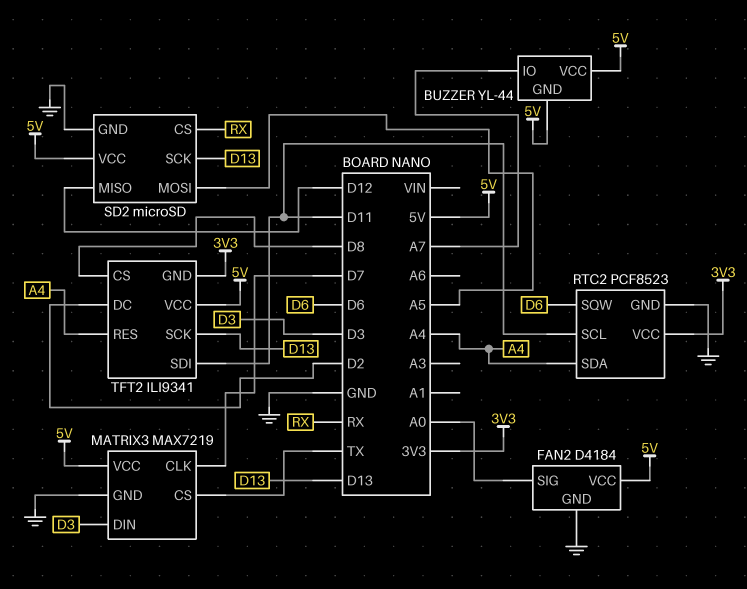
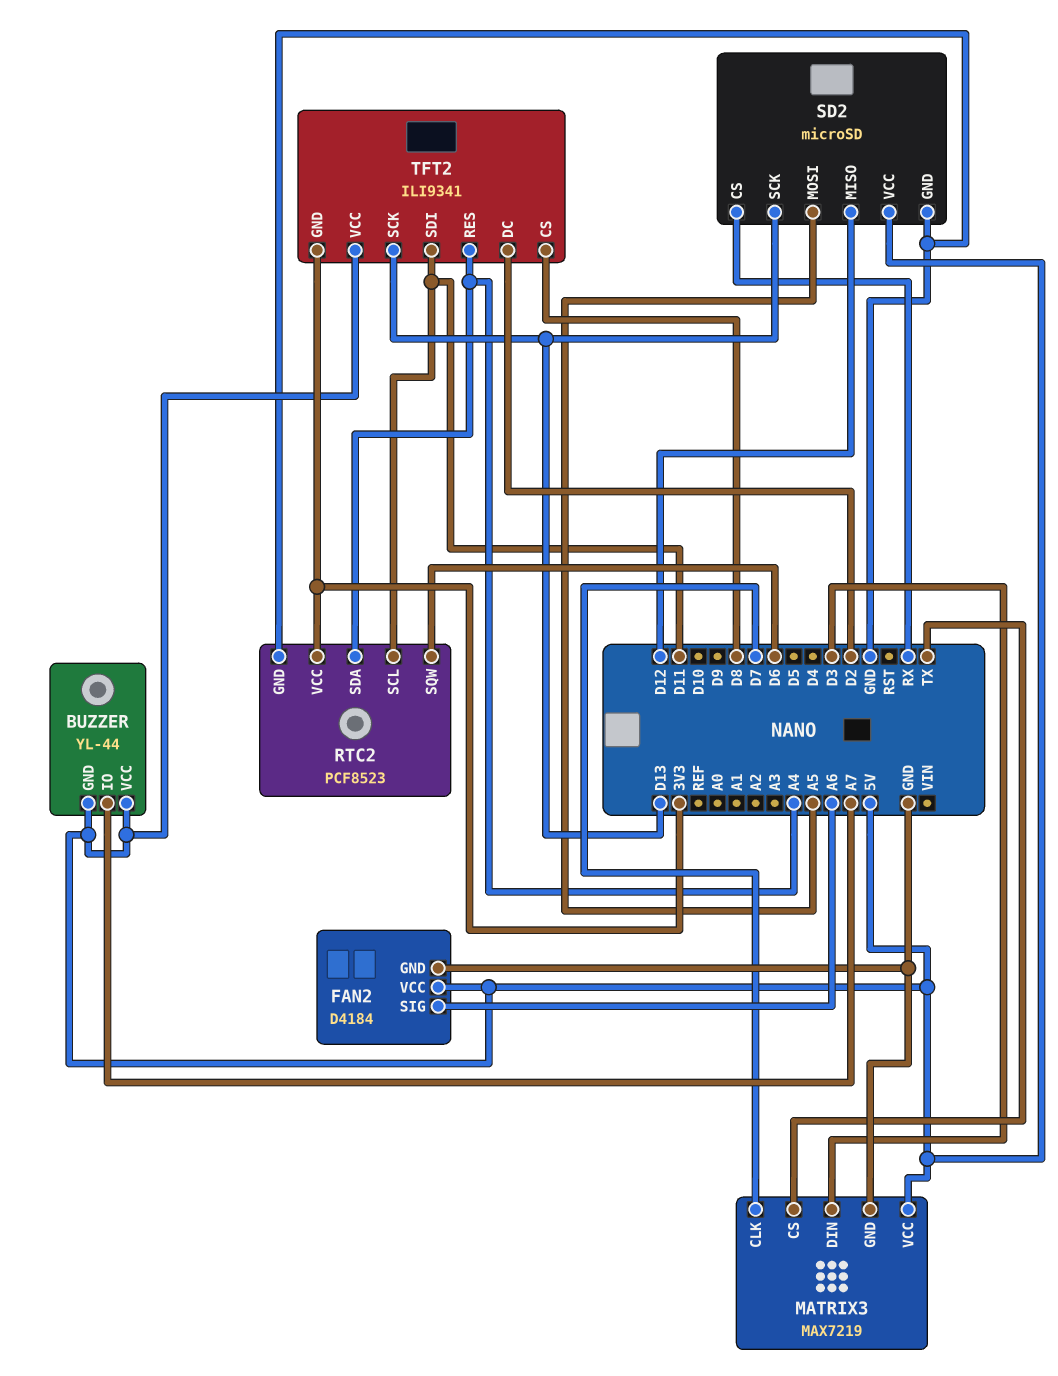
FAN2 pin SIG: A0 -> A6

